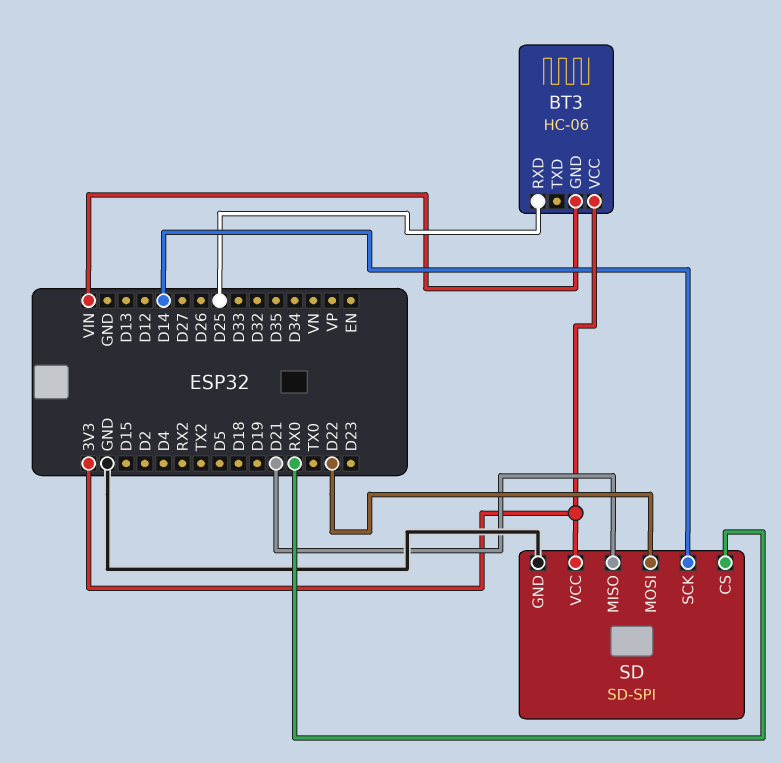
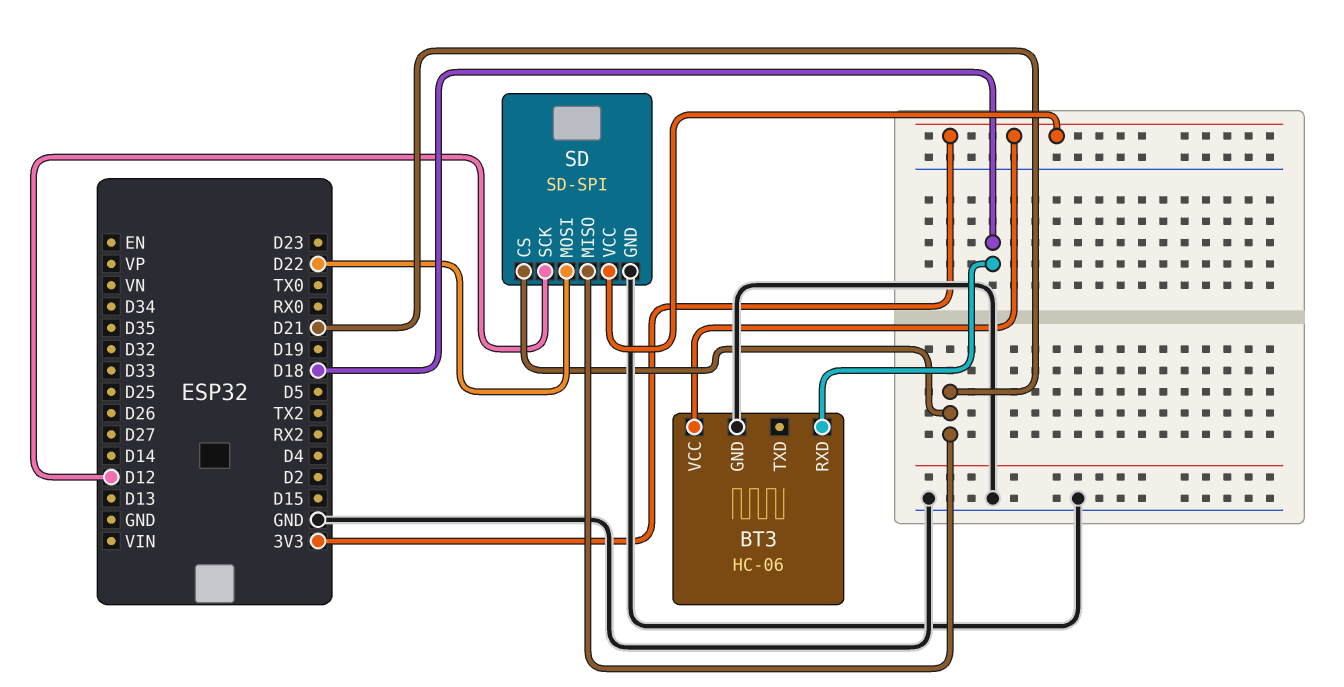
BT3 pin GND: VIN -> GND
BT3 pin RXD: D25 -> D18
SD pin CS: RX0 -> D21
SD pin SCK: D14 -> D12

